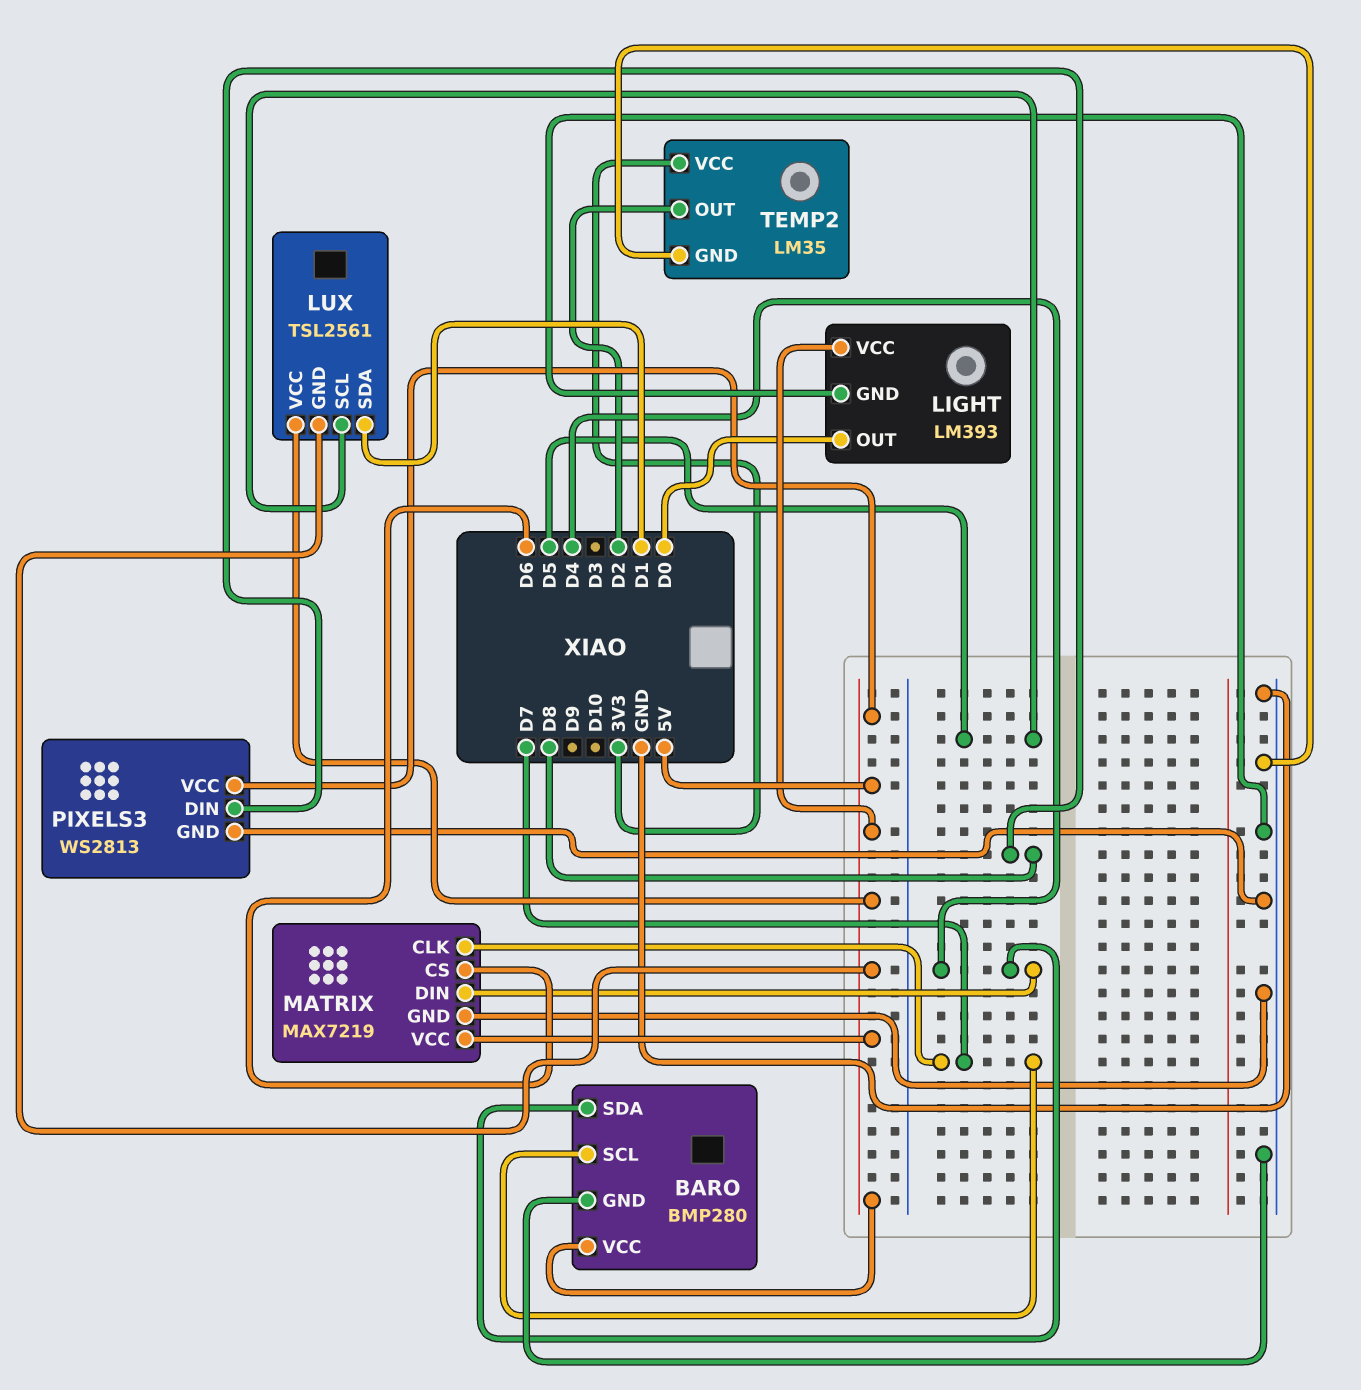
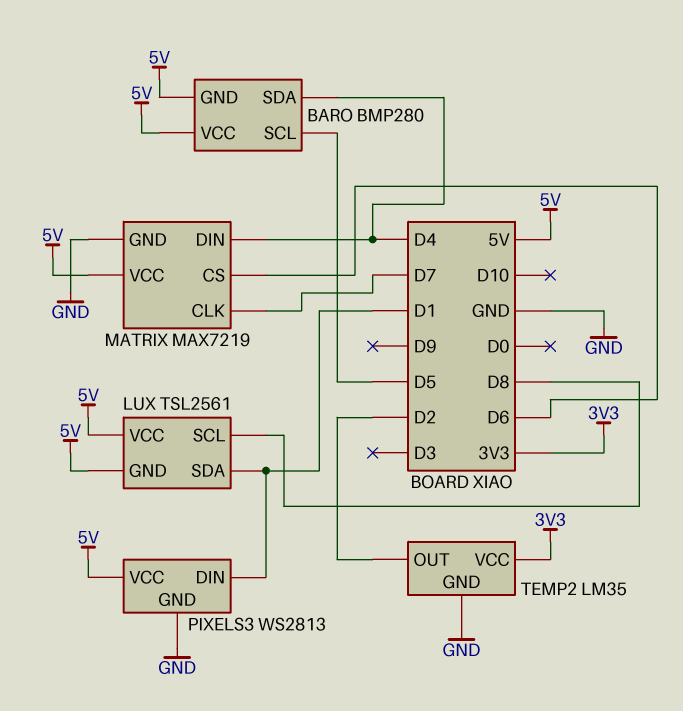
BARO pin GND: GND -> 5V
BARO pin SCL: D7 -> D5
LIGHT: LM393 -> none
LIGHT pin GND: GND -> none
LIGHT pin OUT: D0 -> none
LIGHT pin VCC: 5V -> none
LUX pin SCL: D5 -> D8
PIXELS3 pin DIN: D8 -> D1

